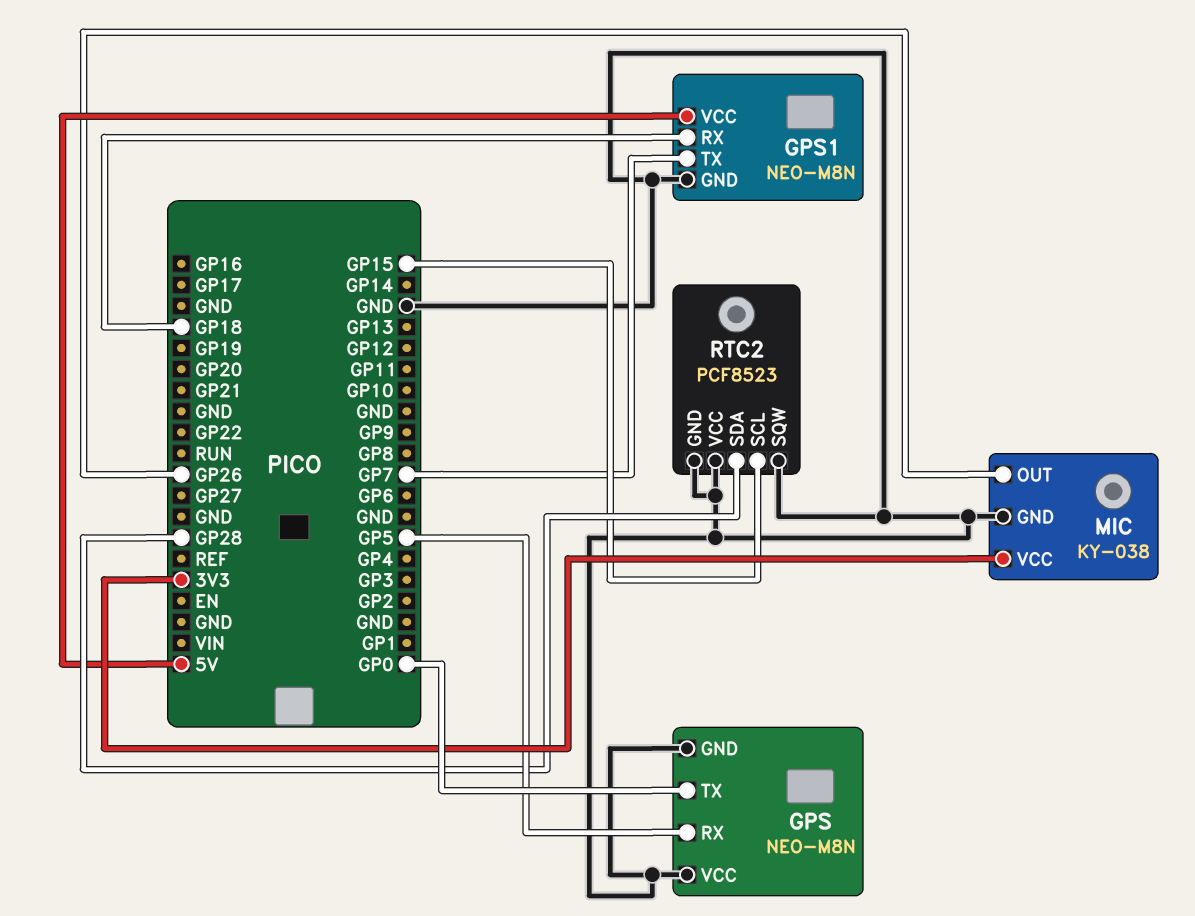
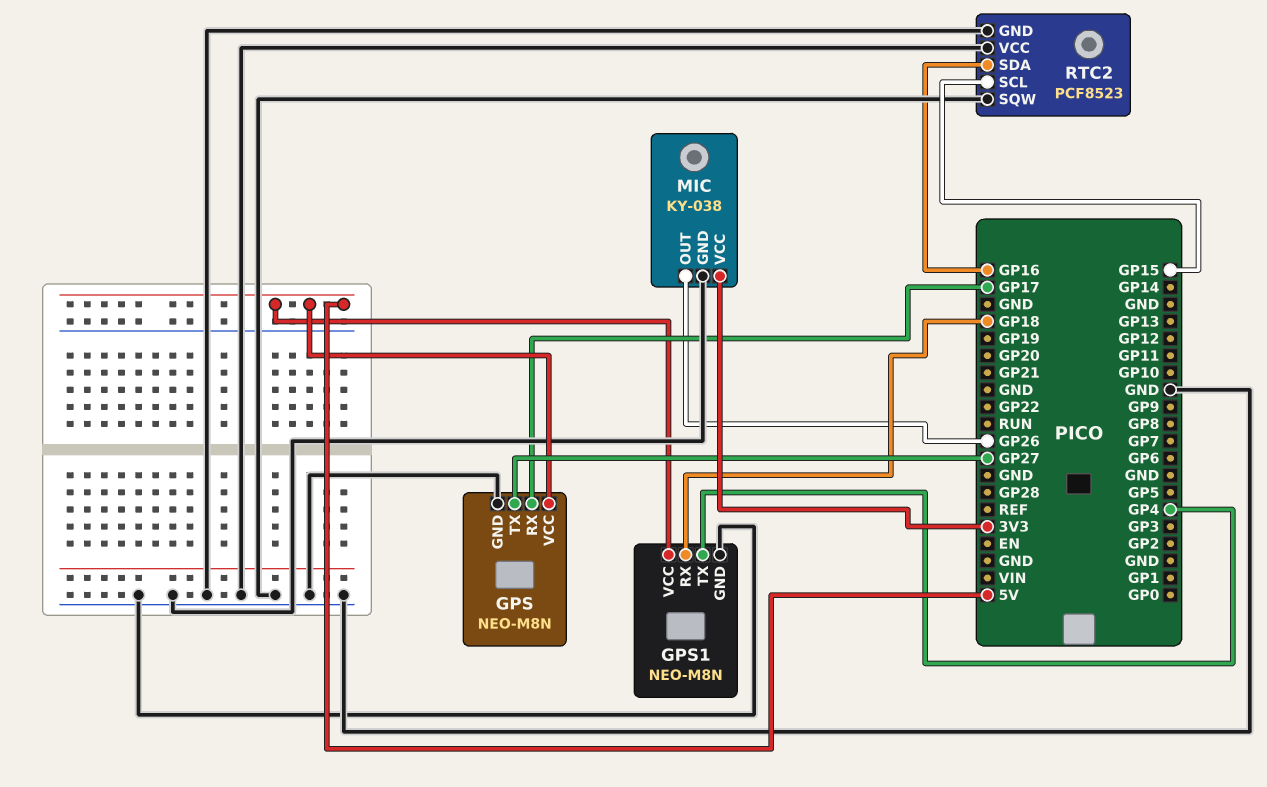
GPS pin RX: GP5 -> GP17
GPS pin TX: GP0 -> GP27
GPS pin VCC: GND -> 5V
GPS1 pin TX: GP7 -> GP4
RTC2 pin SDA: GP28 -> GP16

